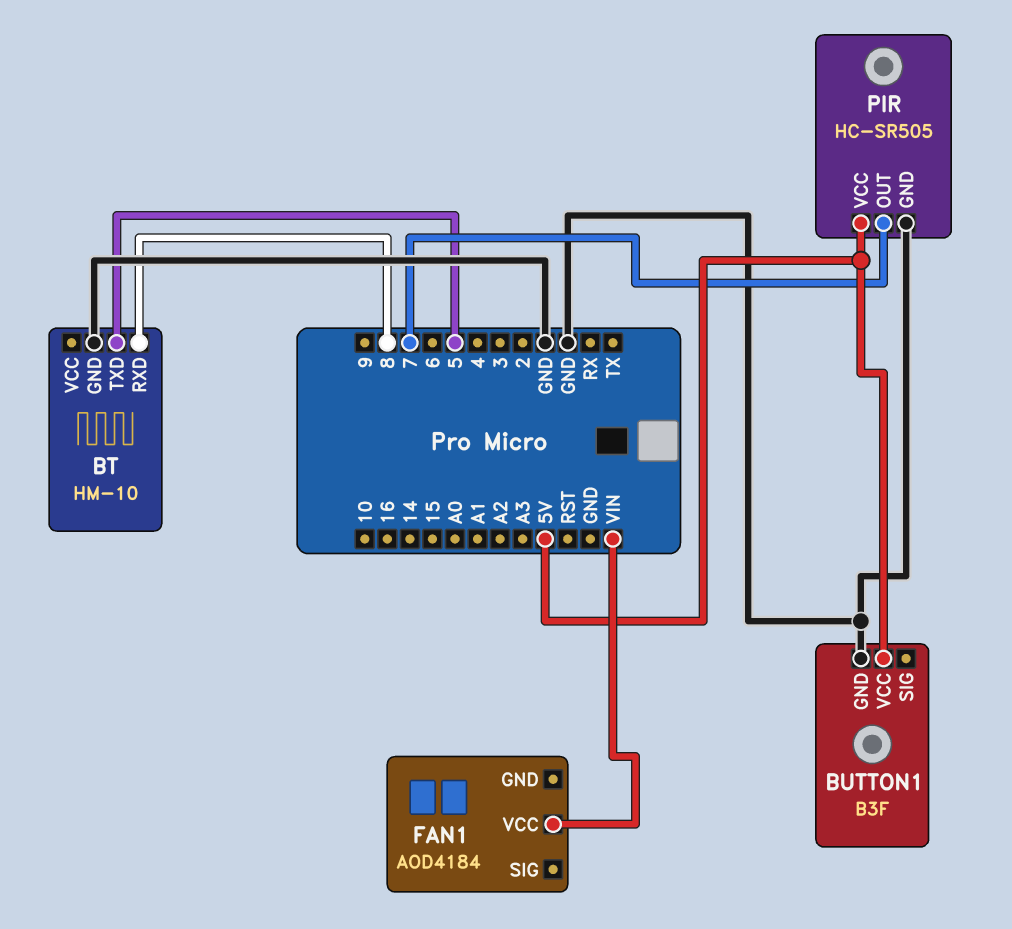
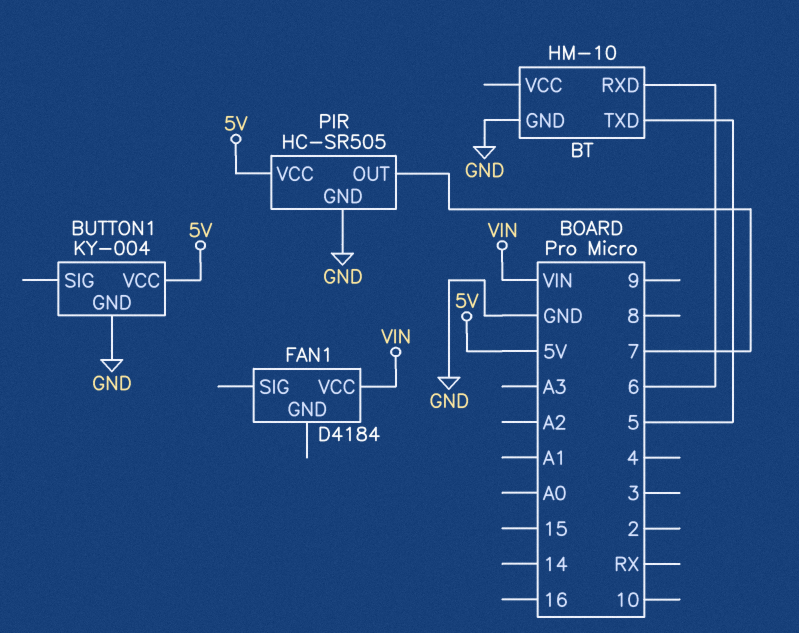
BT pin RXD: 8 -> 6
BUTTON1: B3F -> KY-004
FAN1: AOD4184 -> D4184

